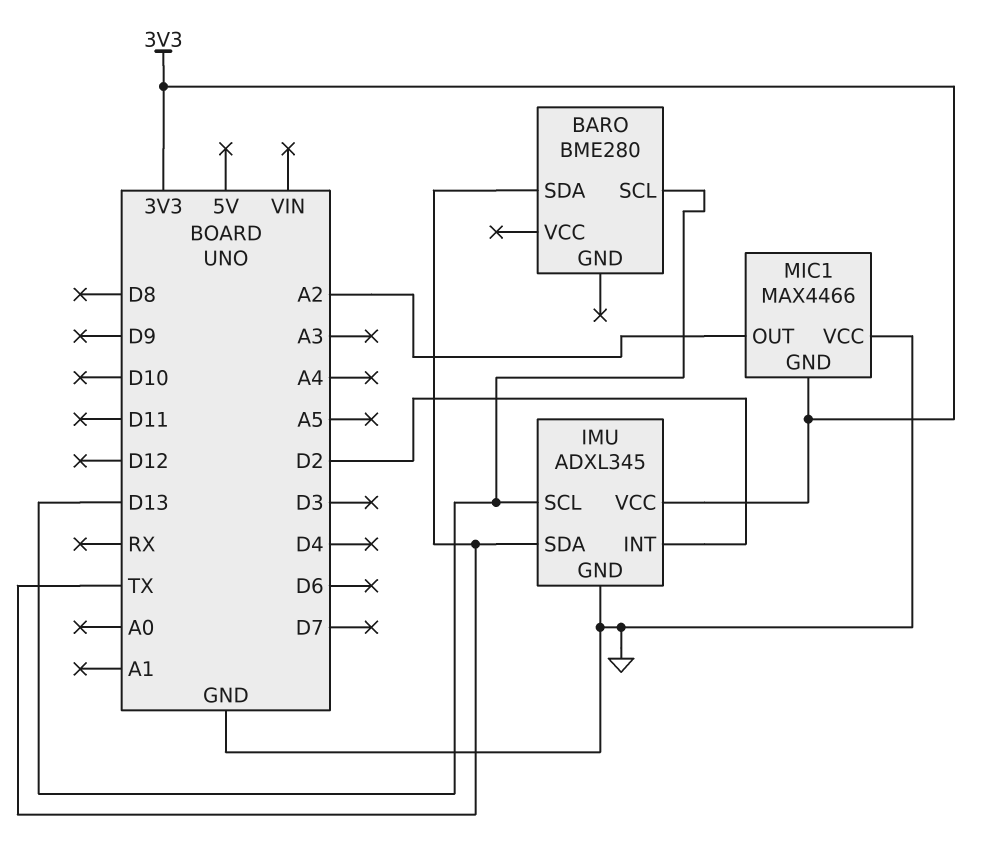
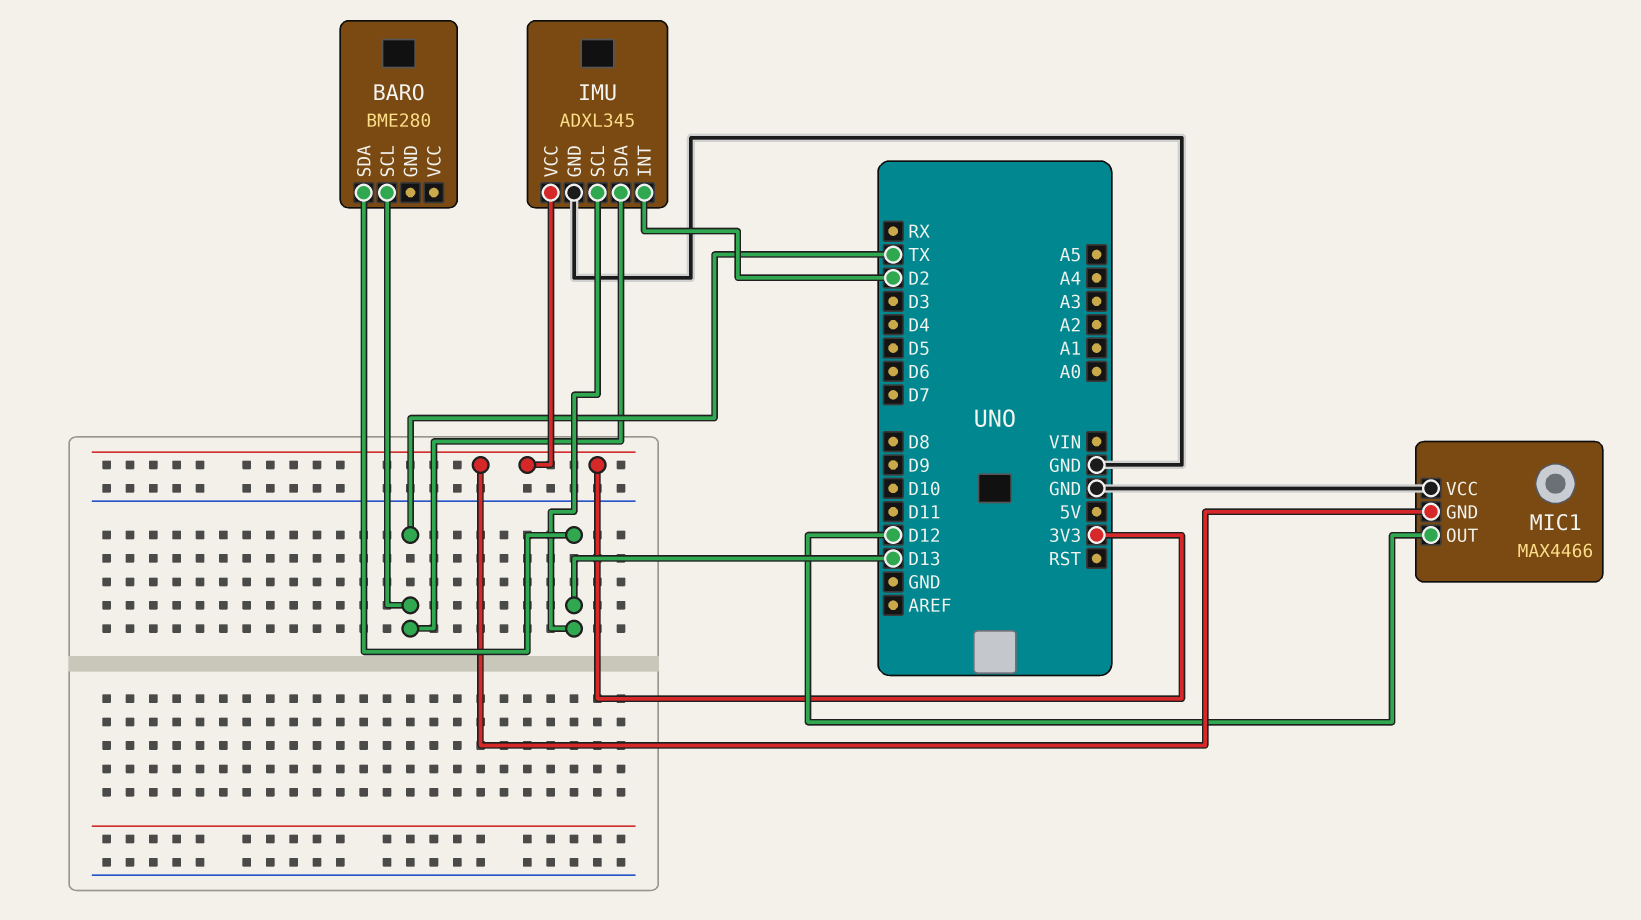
BARO pin SCL: D13 -> TX
BARO pin SDA: TX -> D13
MIC1 pin OUT: A2 -> D12

